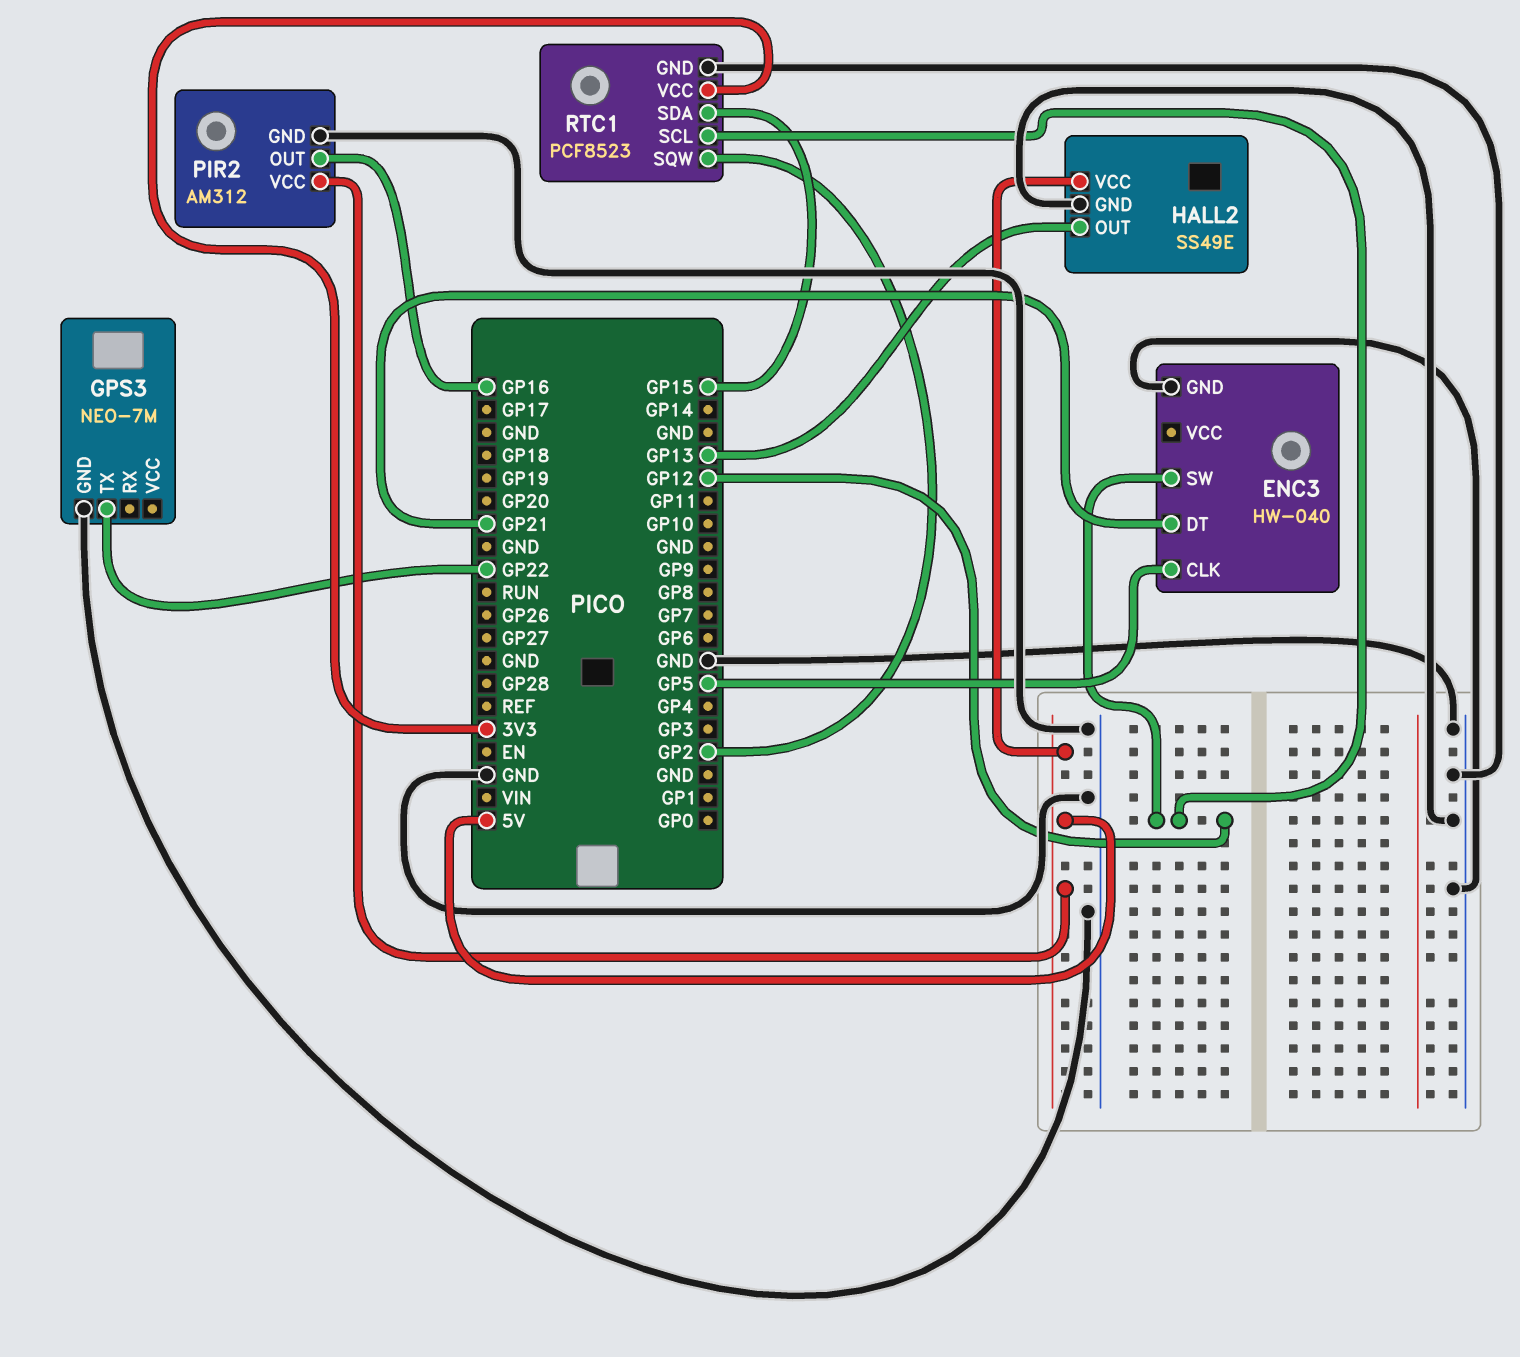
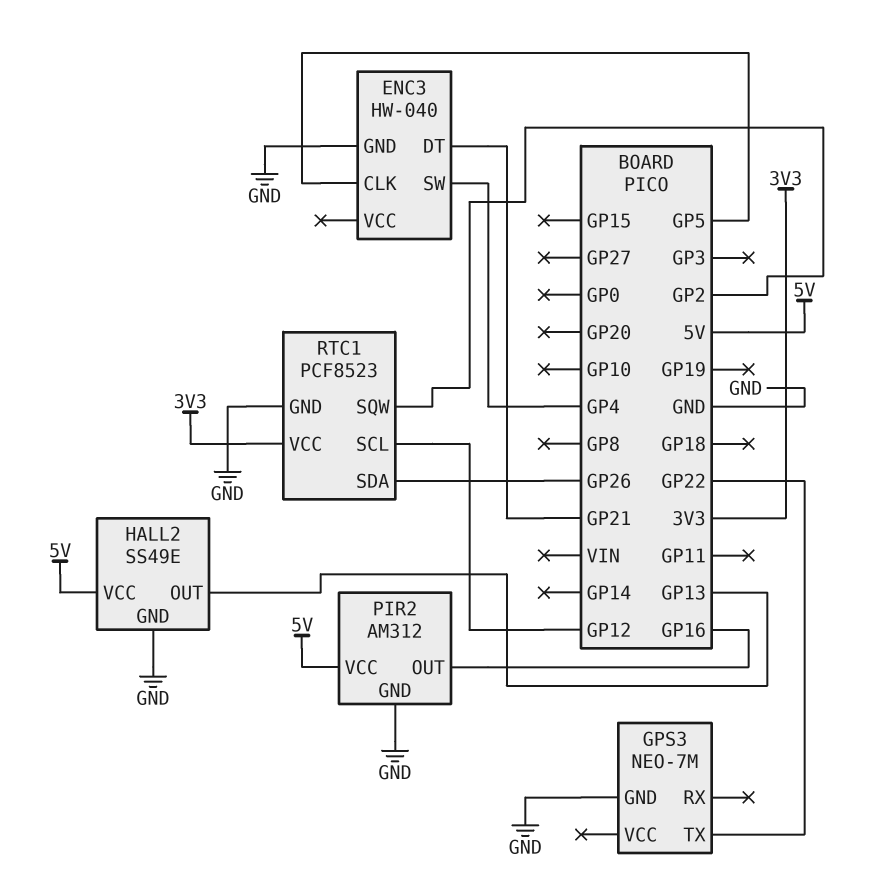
ENC3 pin SW: GP12 -> GP4
RTC1 pin SDA: GP15 -> GP26

